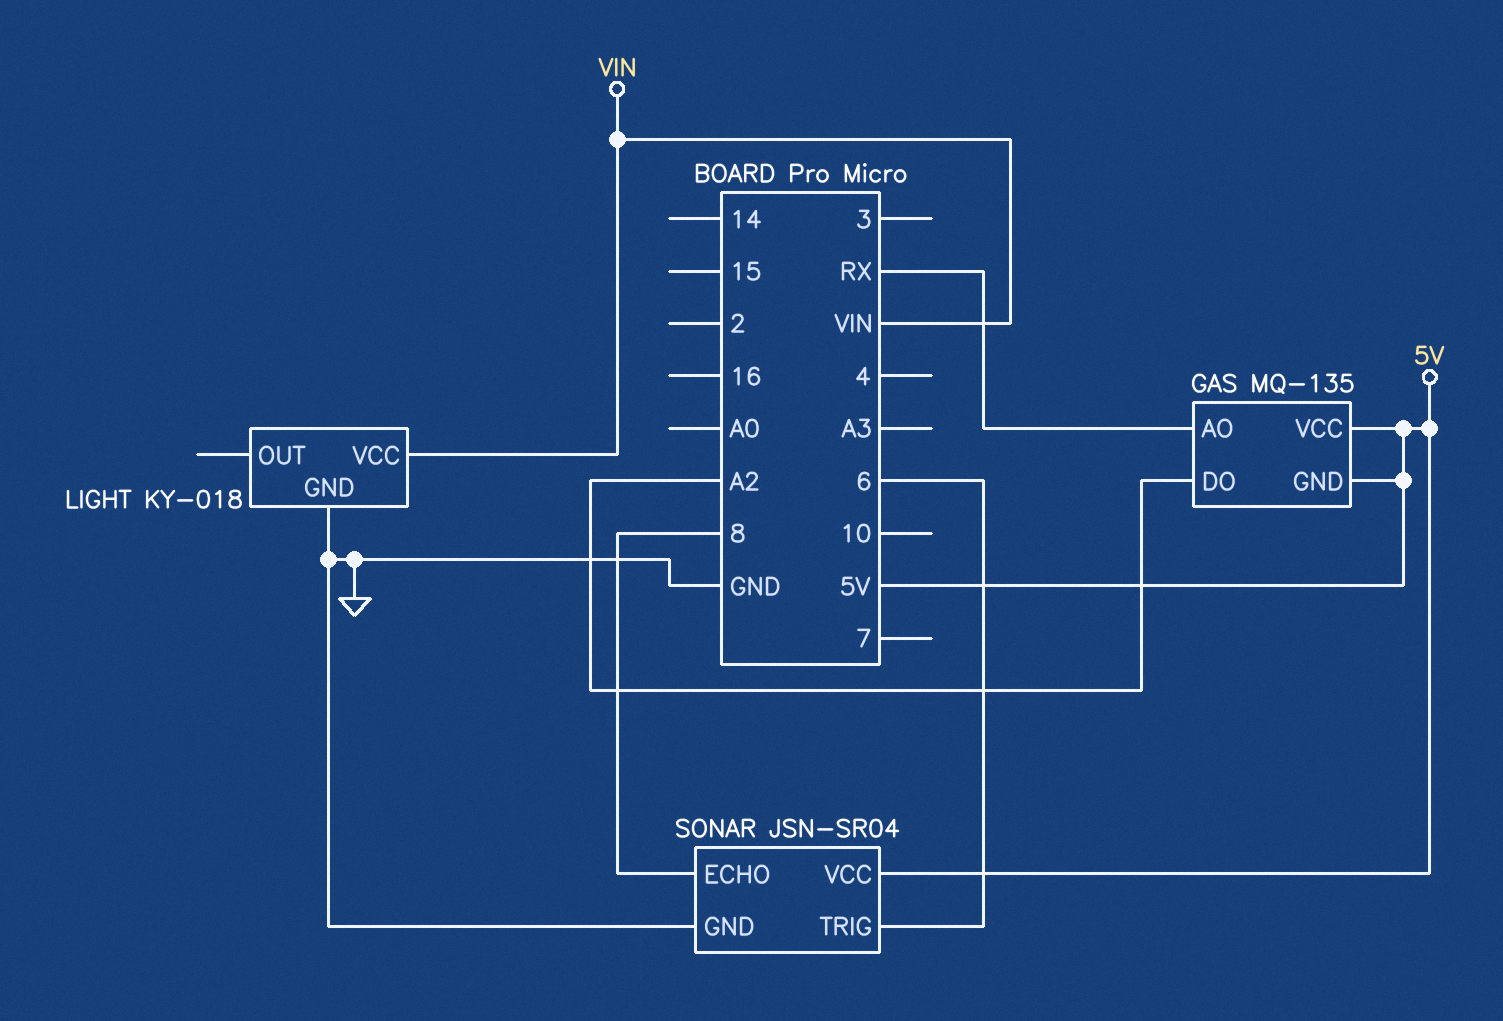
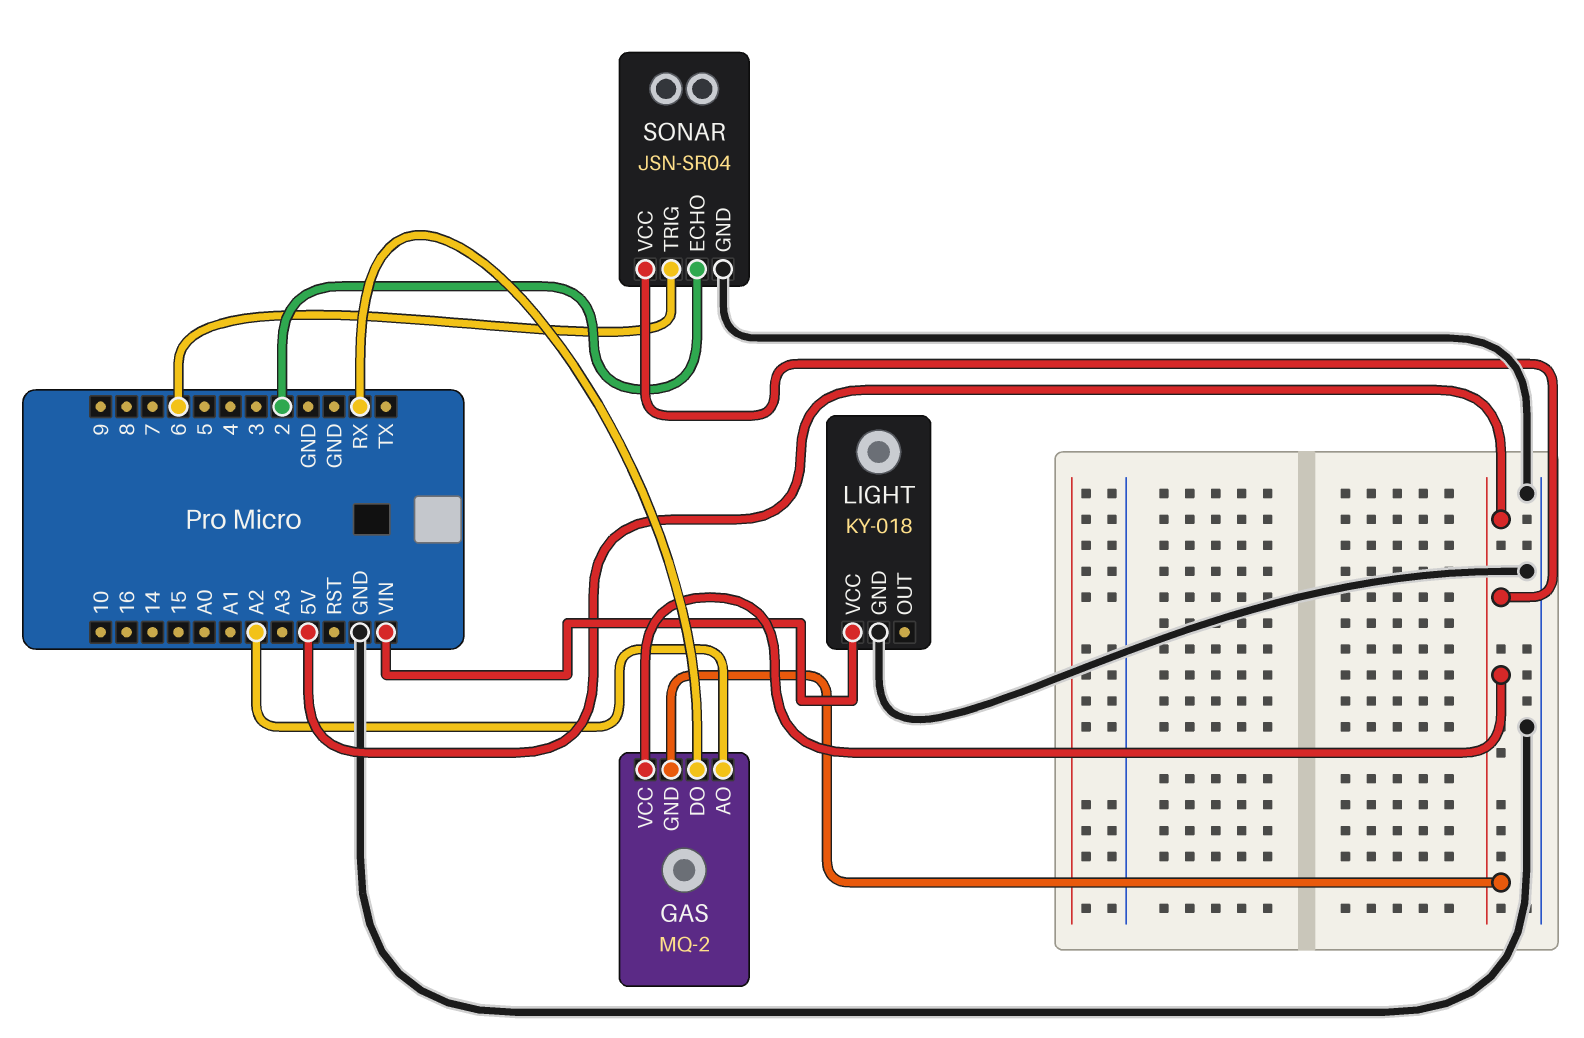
GAS: MQ-135 -> MQ-2
GAS pin AO: RX -> A2
GAS pin DO: A2 -> RX
SONAR pin ECHO: 8 -> 2

